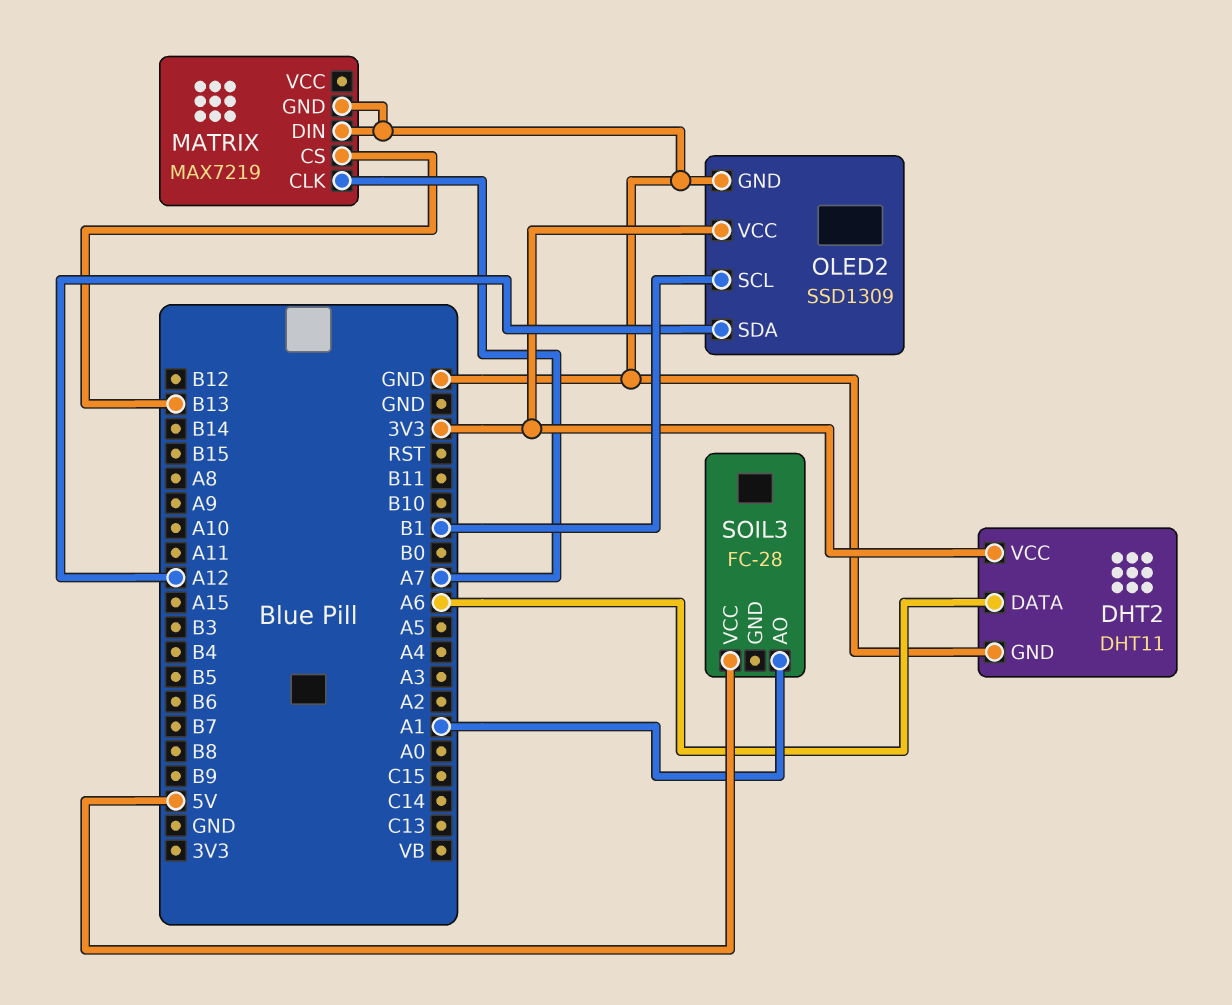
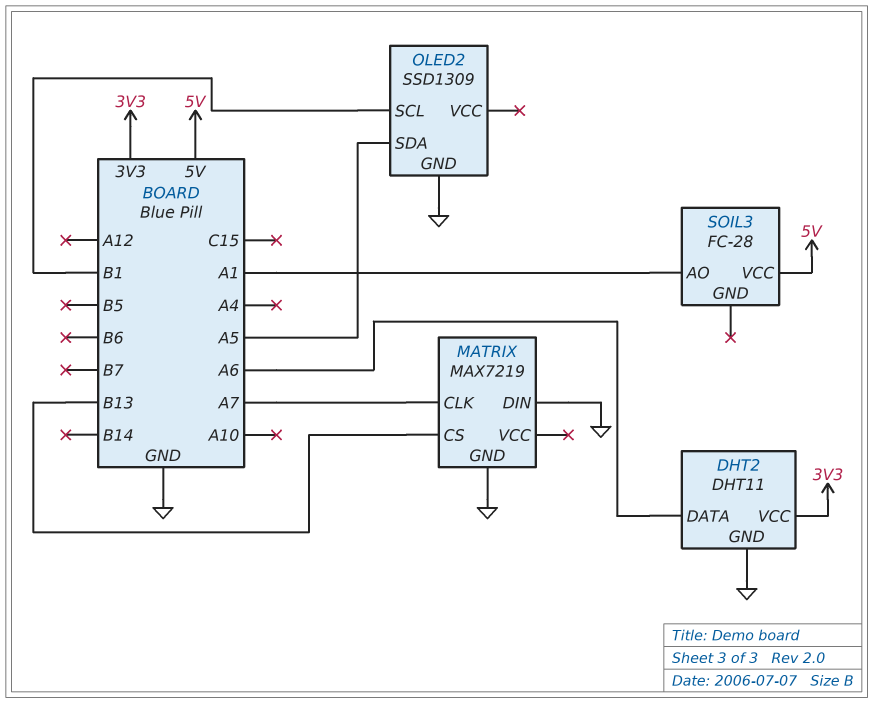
OLED2 pin SDA: A12 -> A5
OLED2 pin VCC: 3V3 -> none

